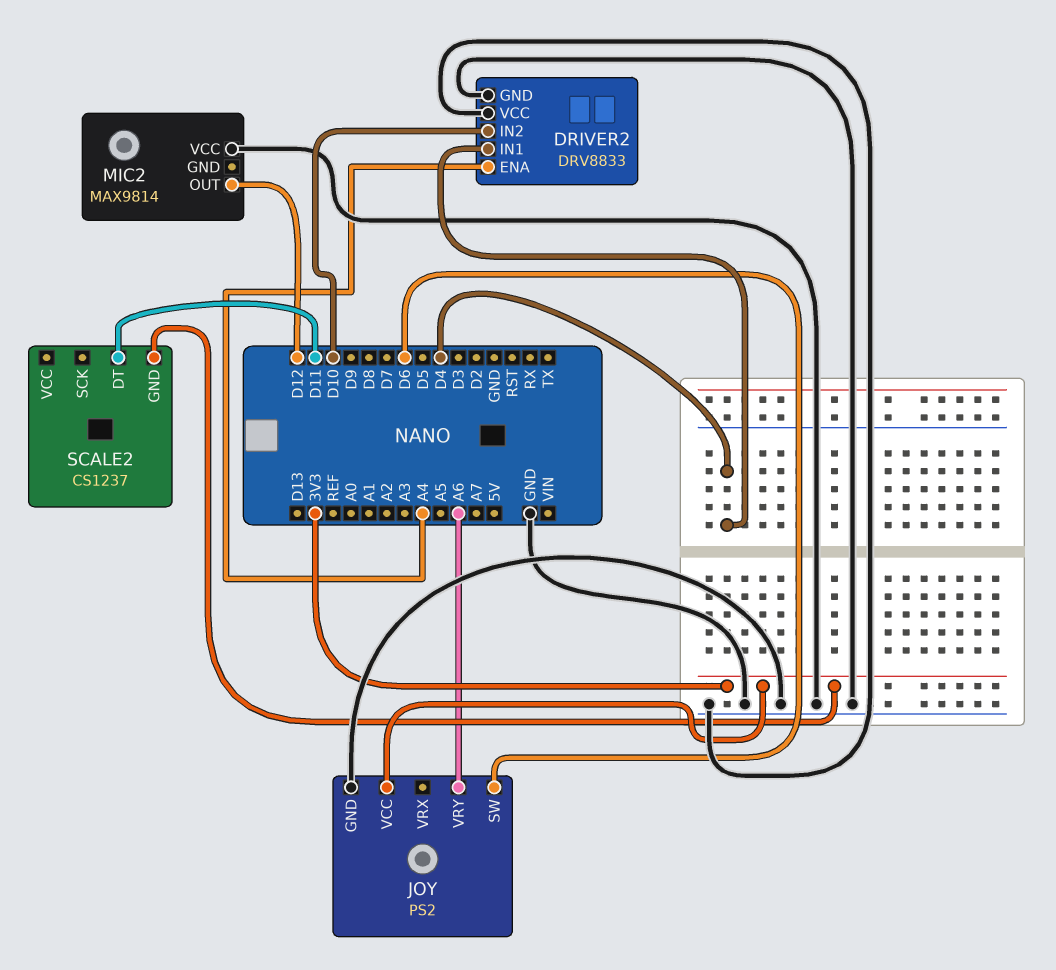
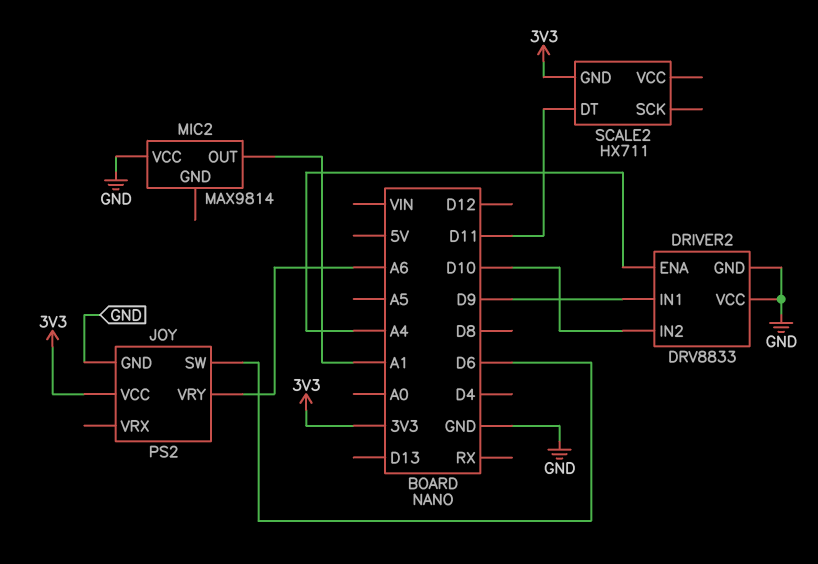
DRIVER2 pin IN1: D4 -> D9
MIC2 pin OUT: D12 -> A1
SCALE2: CS1237 -> HX711

